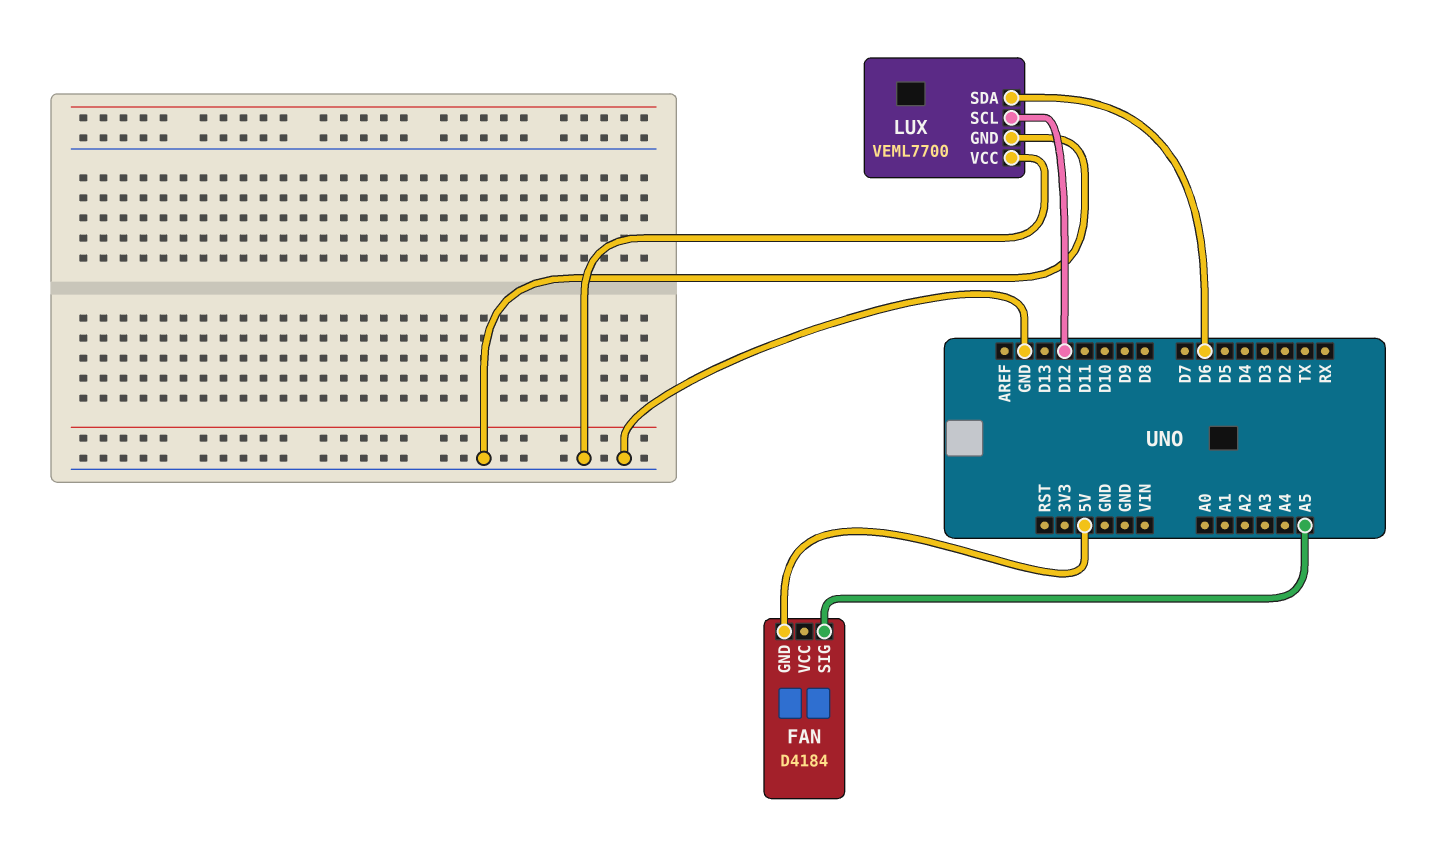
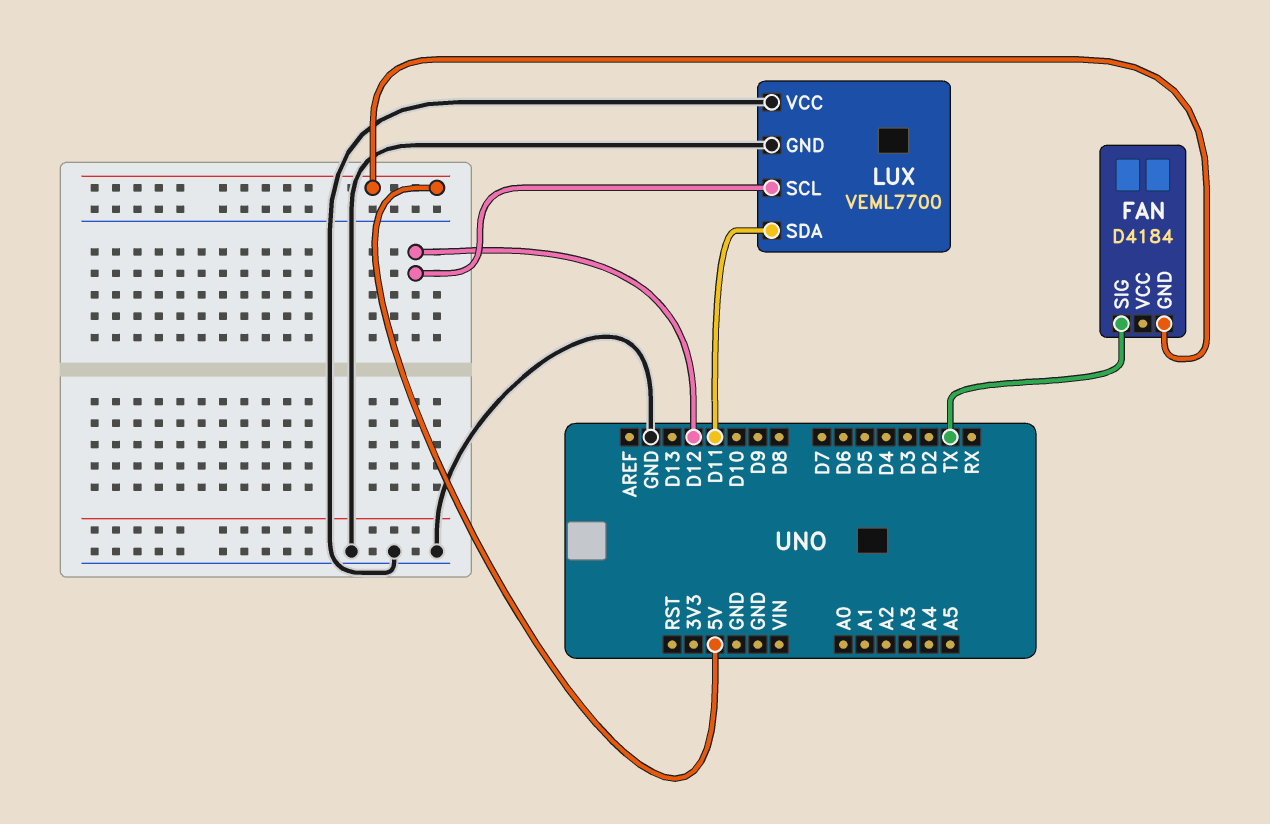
FAN pin SIG: A5 -> TX
LUX pin SDA: D6 -> D11

